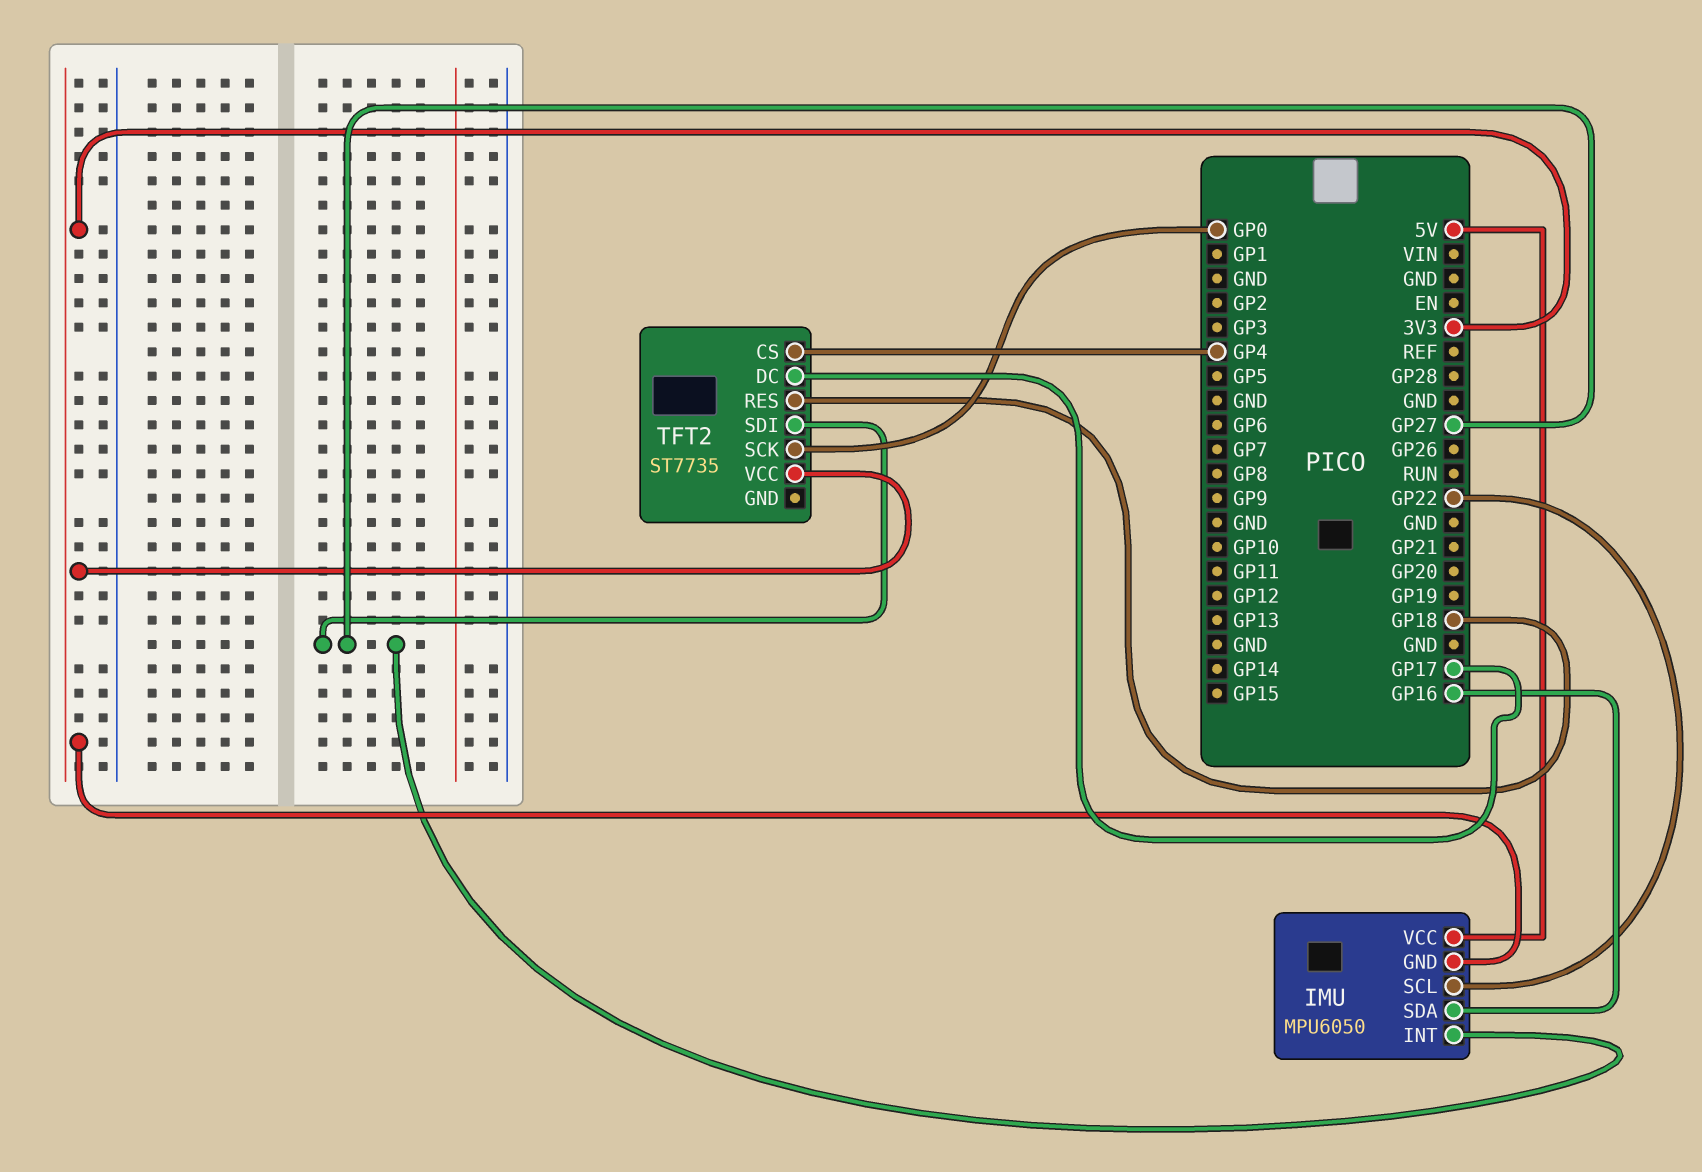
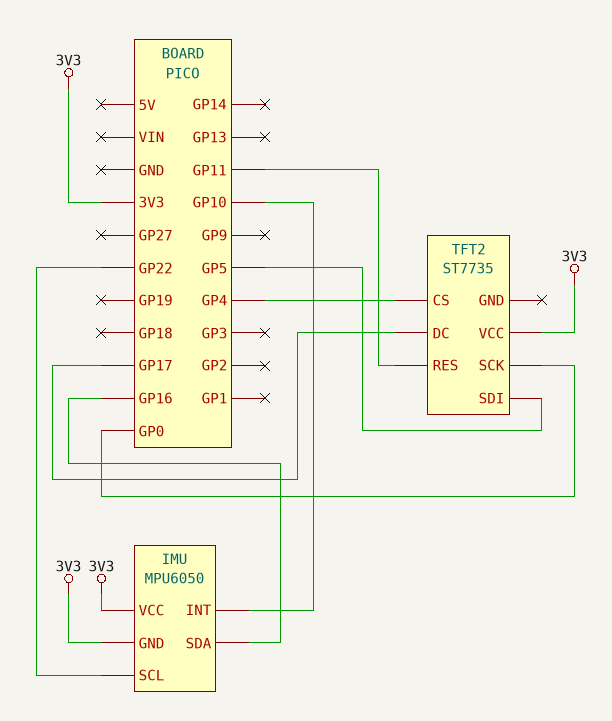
IMU pin INT: GP27 -> GP10
IMU pin VCC: 5V -> 3V3
TFT2 pin RES: GP18 -> GP11
TFT2 pin SDI: GP27 -> GP5

